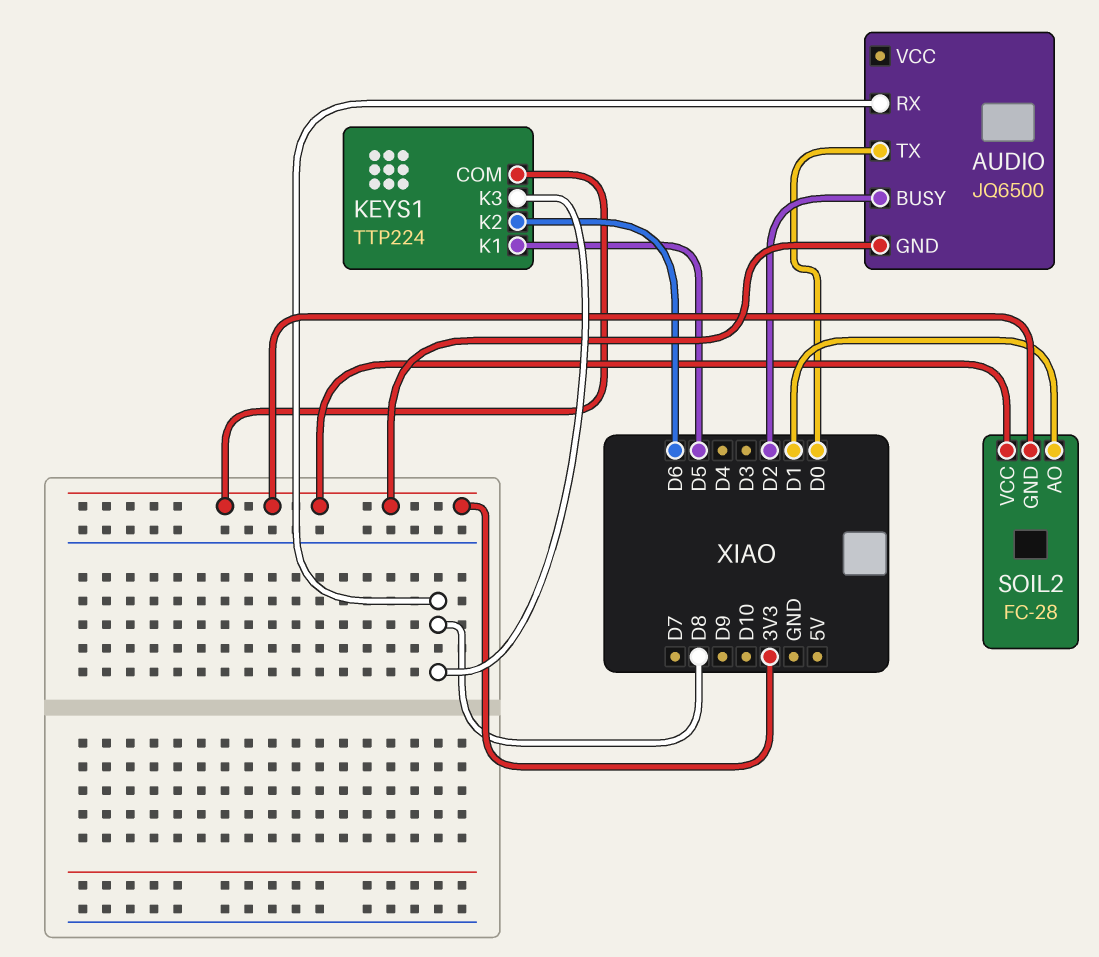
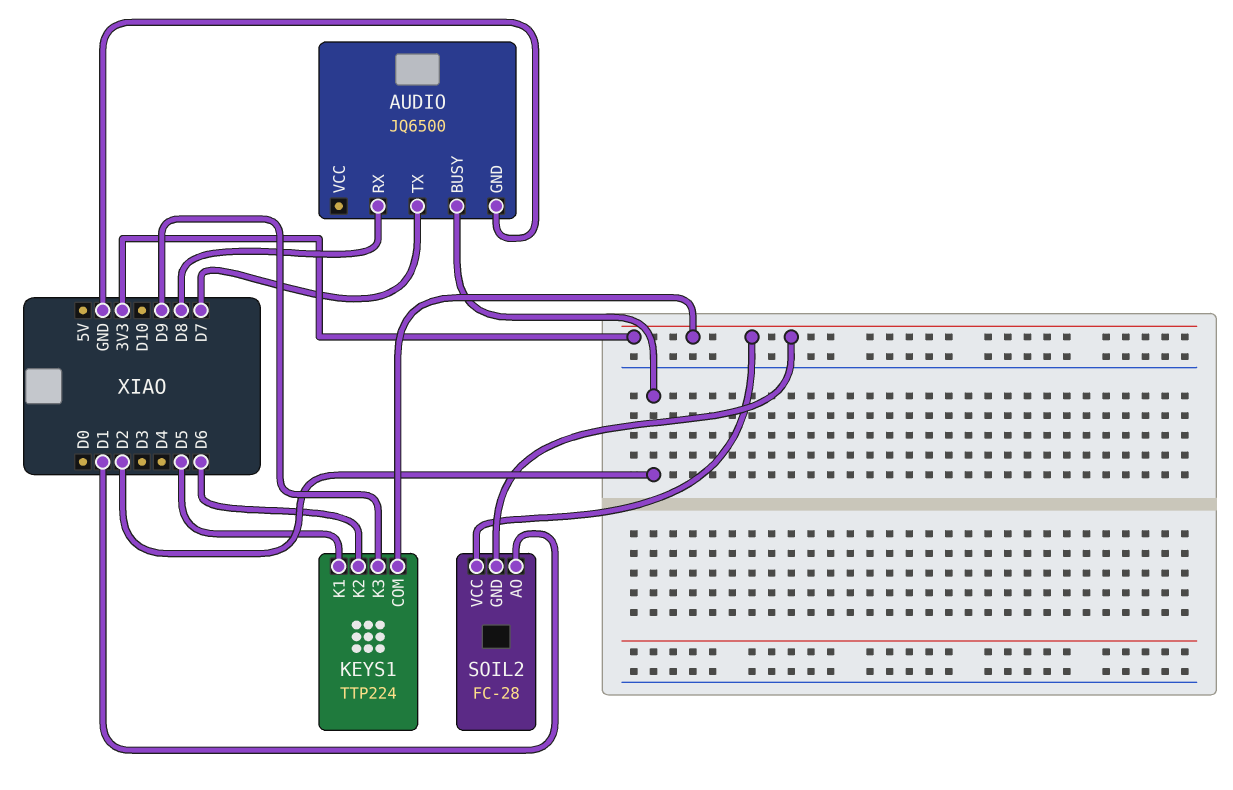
AUDIO pin GND: 3V3 -> GND
AUDIO pin TX: D0 -> D7
KEYS1 pin K3: D8 -> D9

